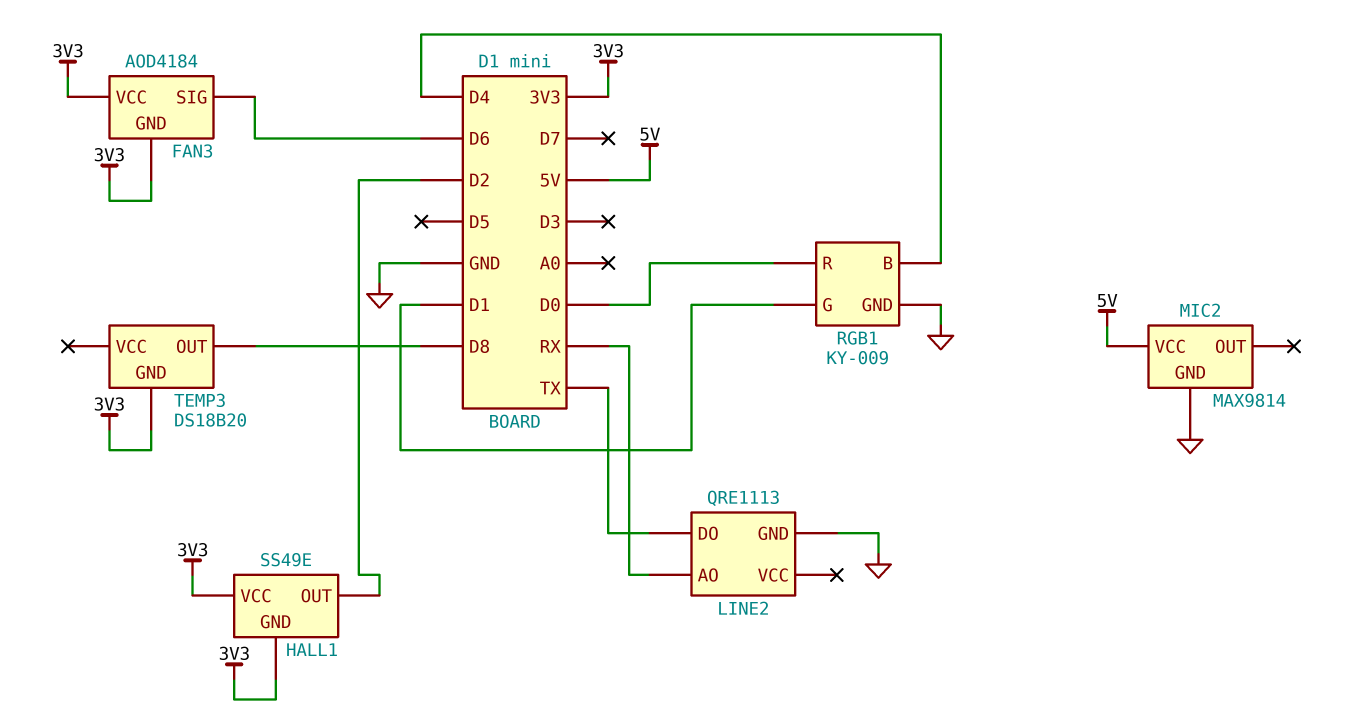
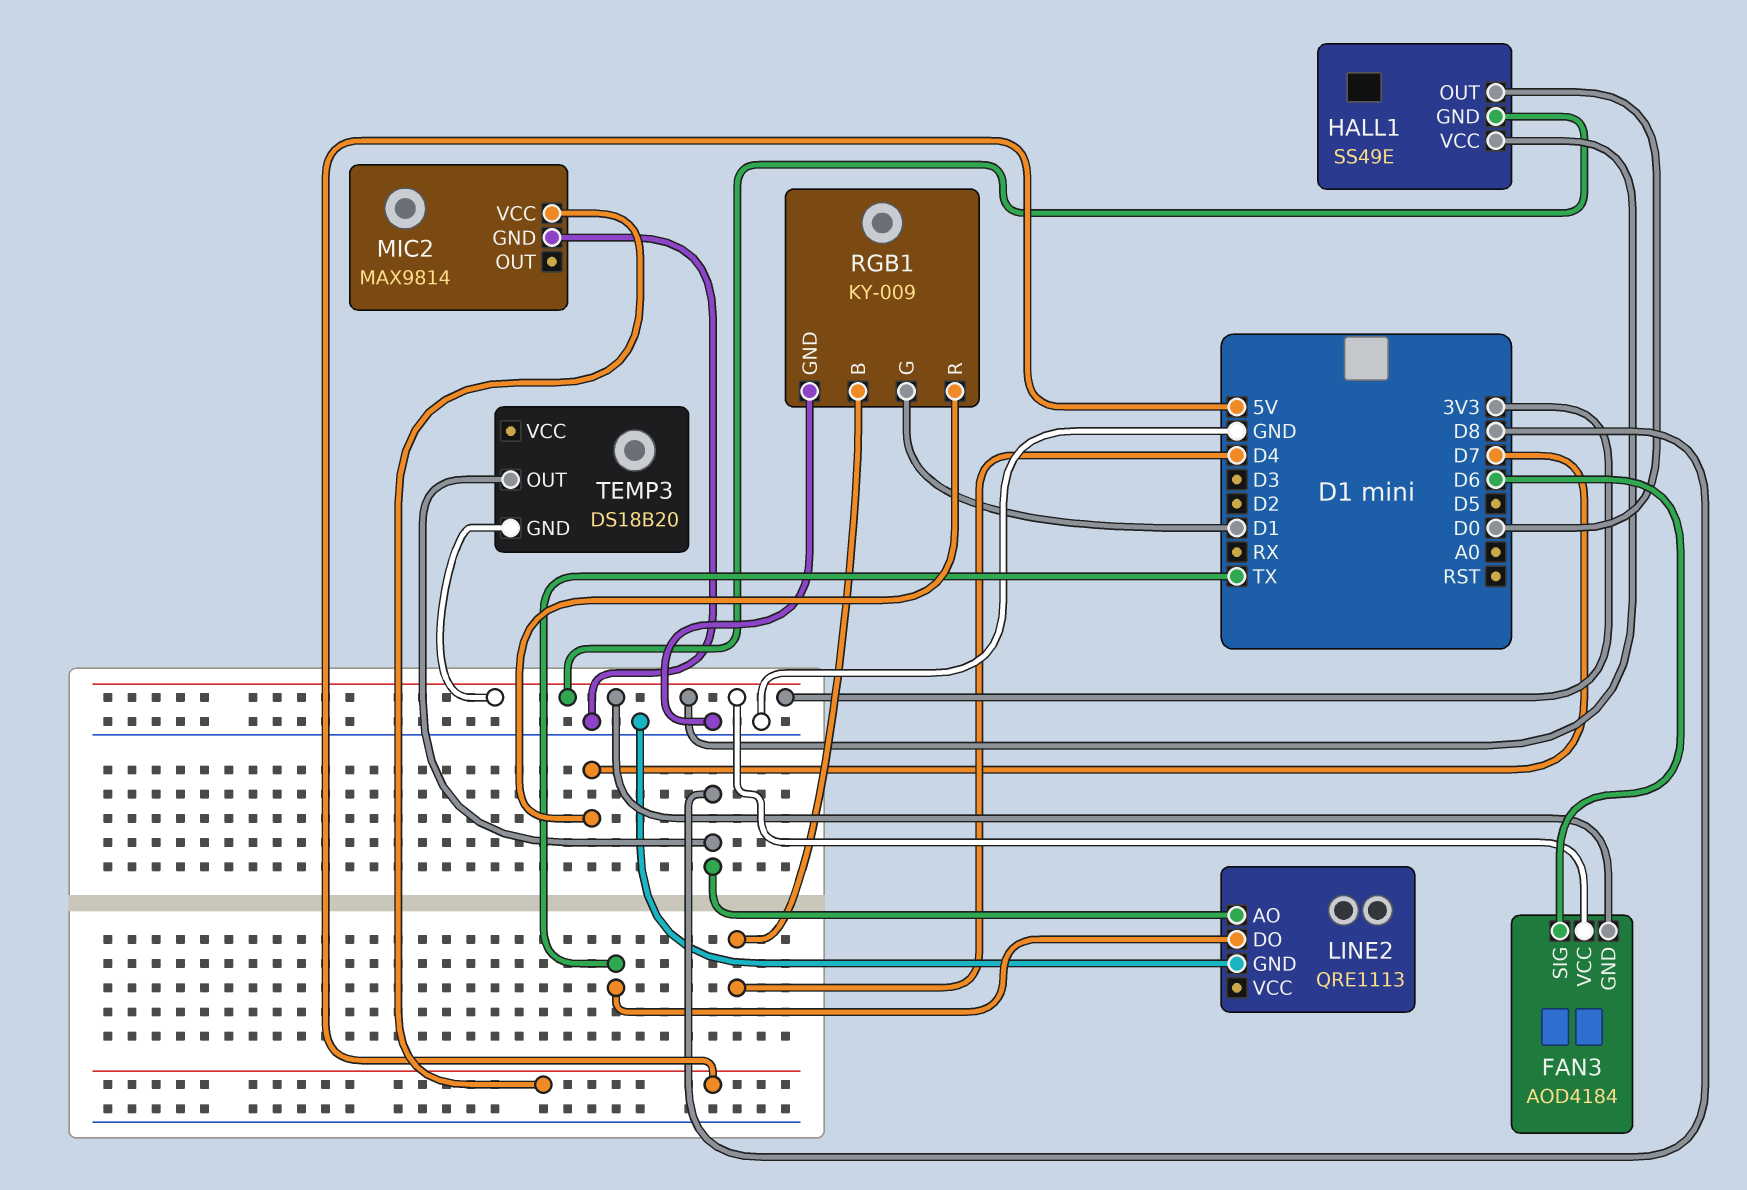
HALL1 pin OUT: D2 -> D0
LINE2 pin AO: RX -> D8
RGB1 pin R: D0 -> D7

